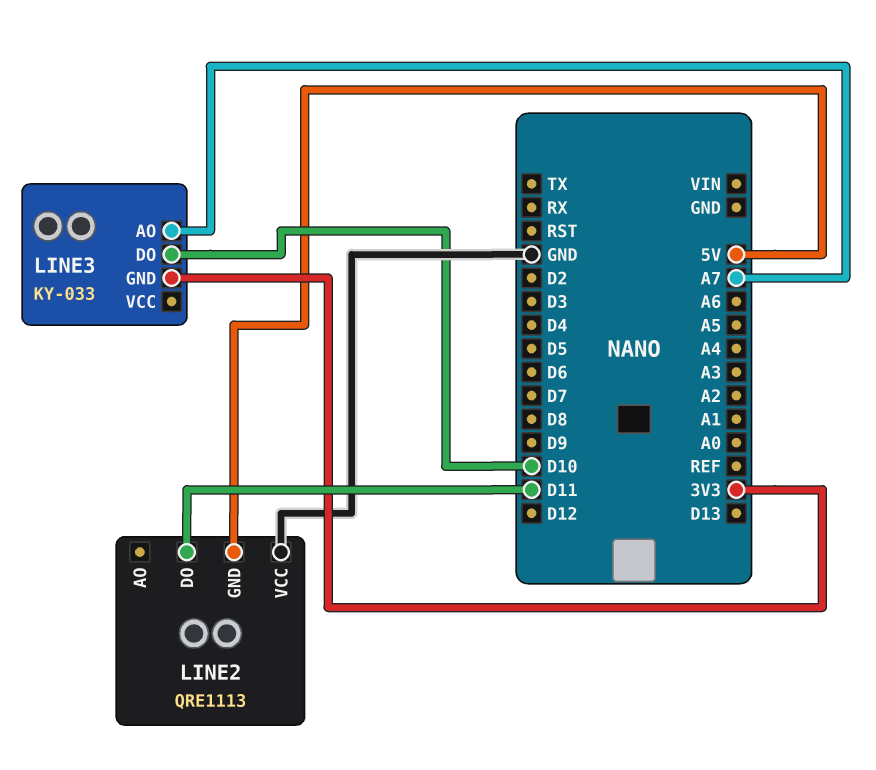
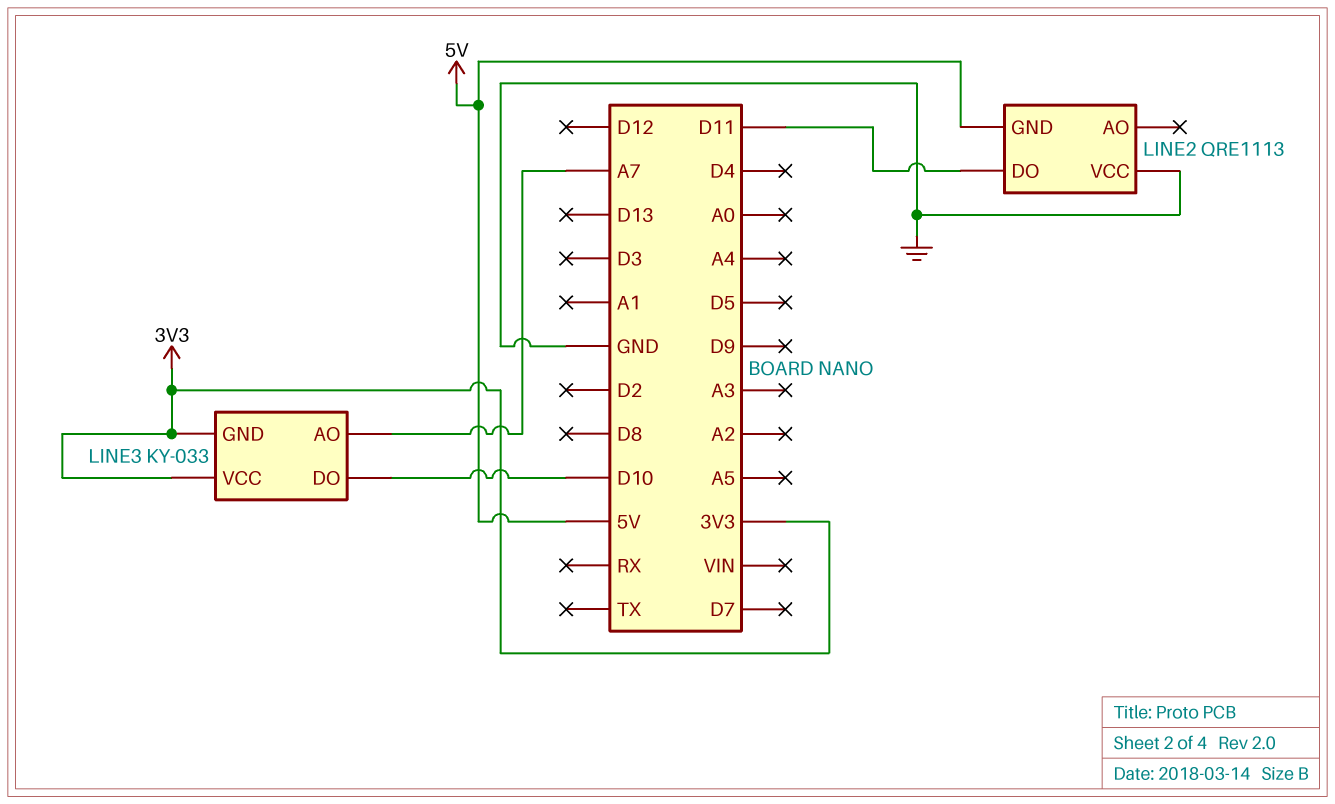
LINE3 pin VCC: none -> 3V3

